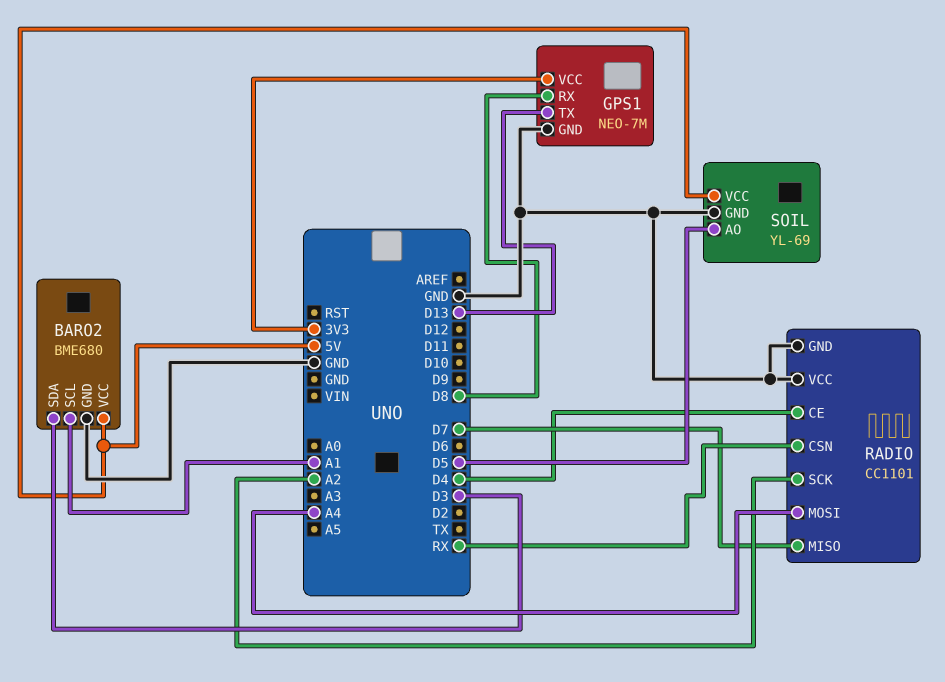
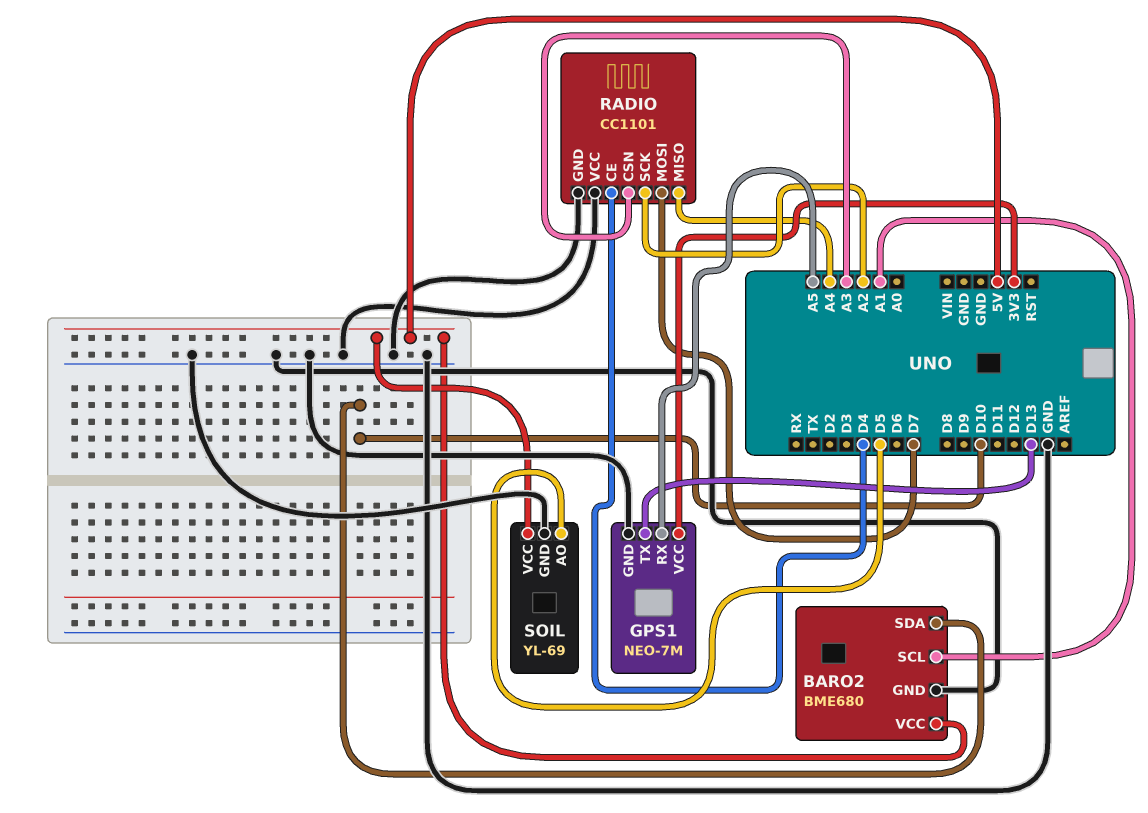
BARO2 pin SDA: D3 -> D10
GPS1 pin RX: D8 -> A5
RADIO pin CSN: RX -> A3
RADIO pin MISO: D7 -> A4
RADIO pin MOSI: A4 -> D7

